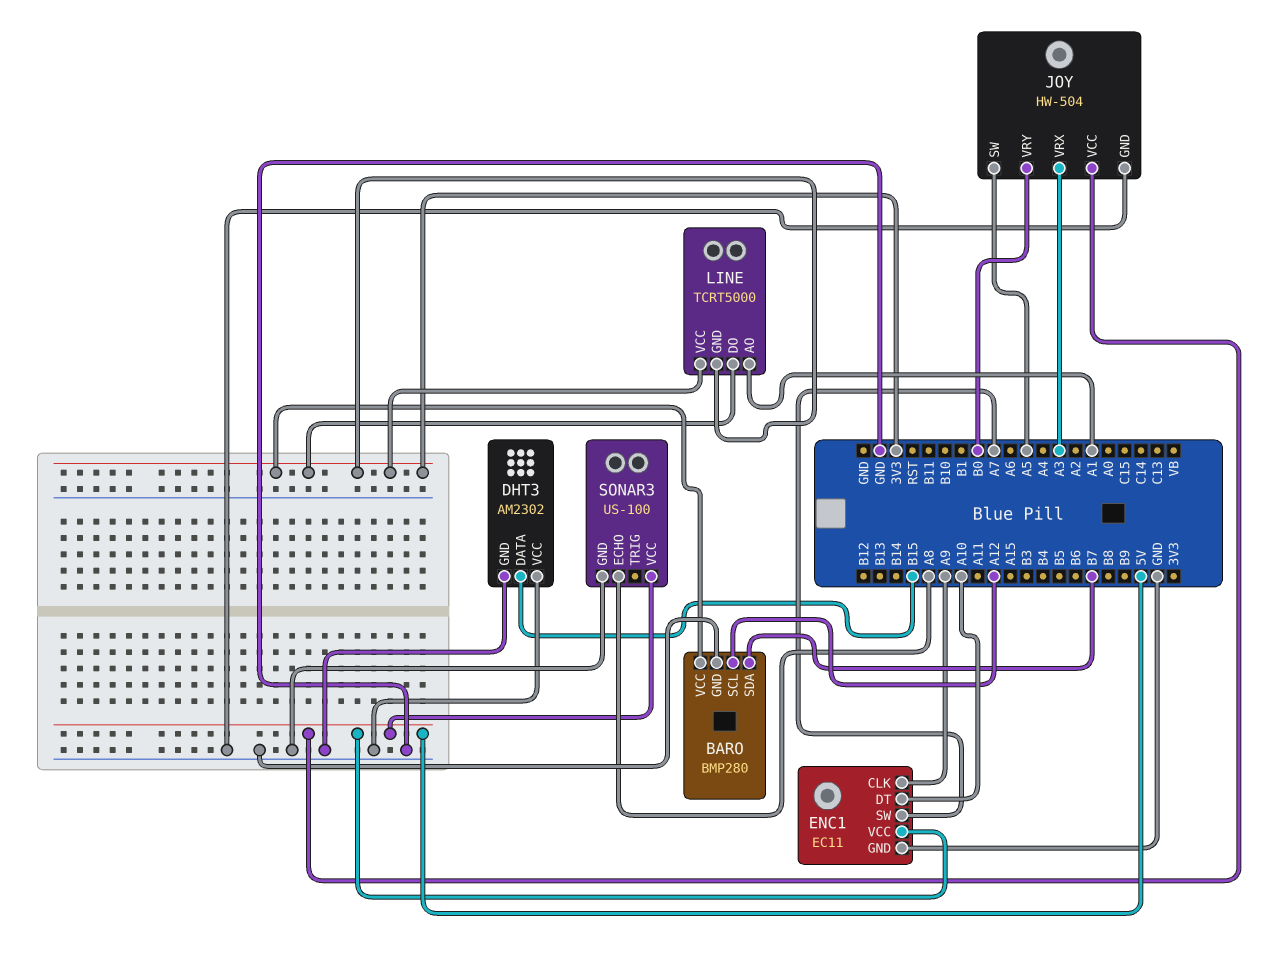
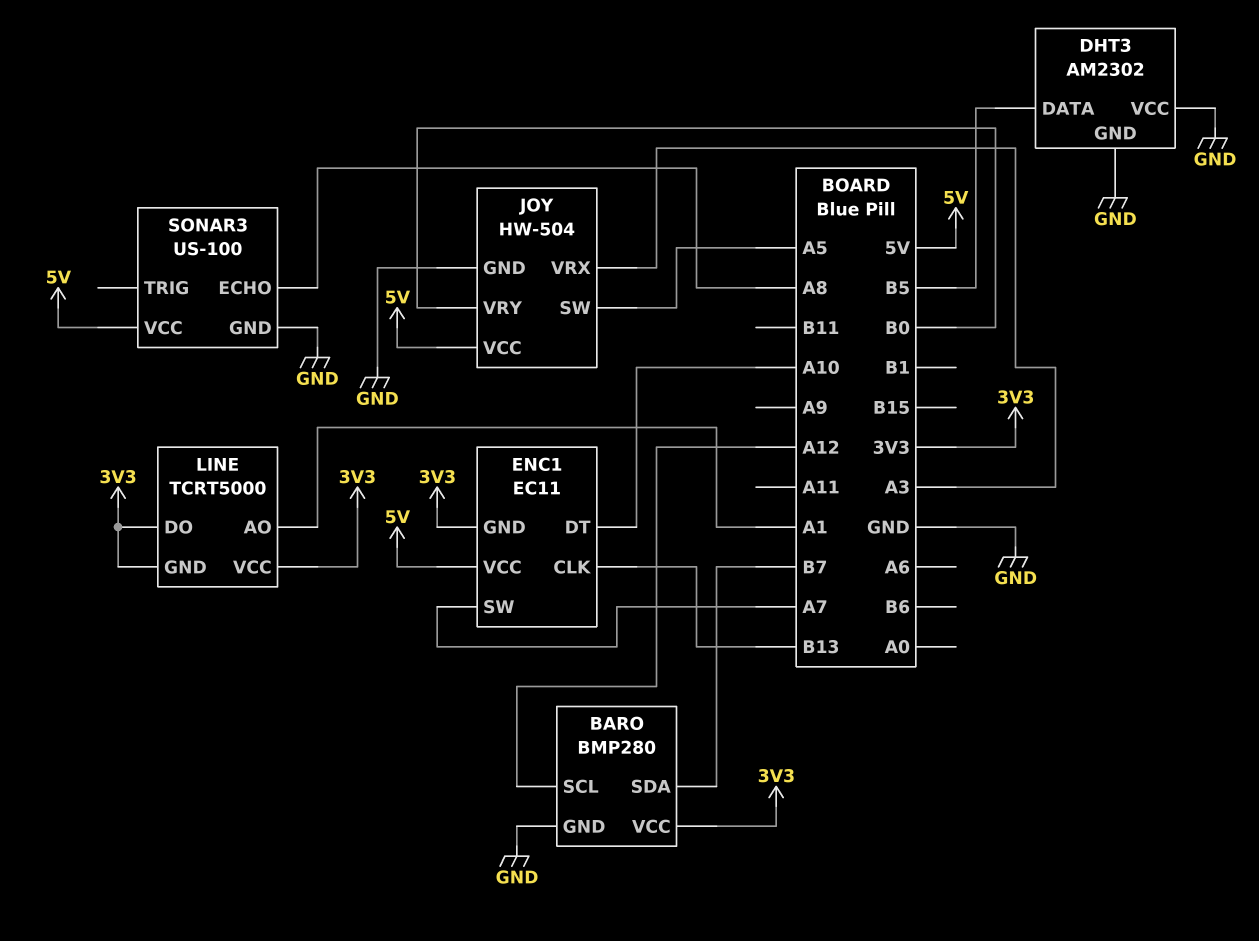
DHT3 pin DATA: B15 -> B5
ENC1 pin CLK: A9 -> B13
ENC1 pin GND: GND -> 3V3

